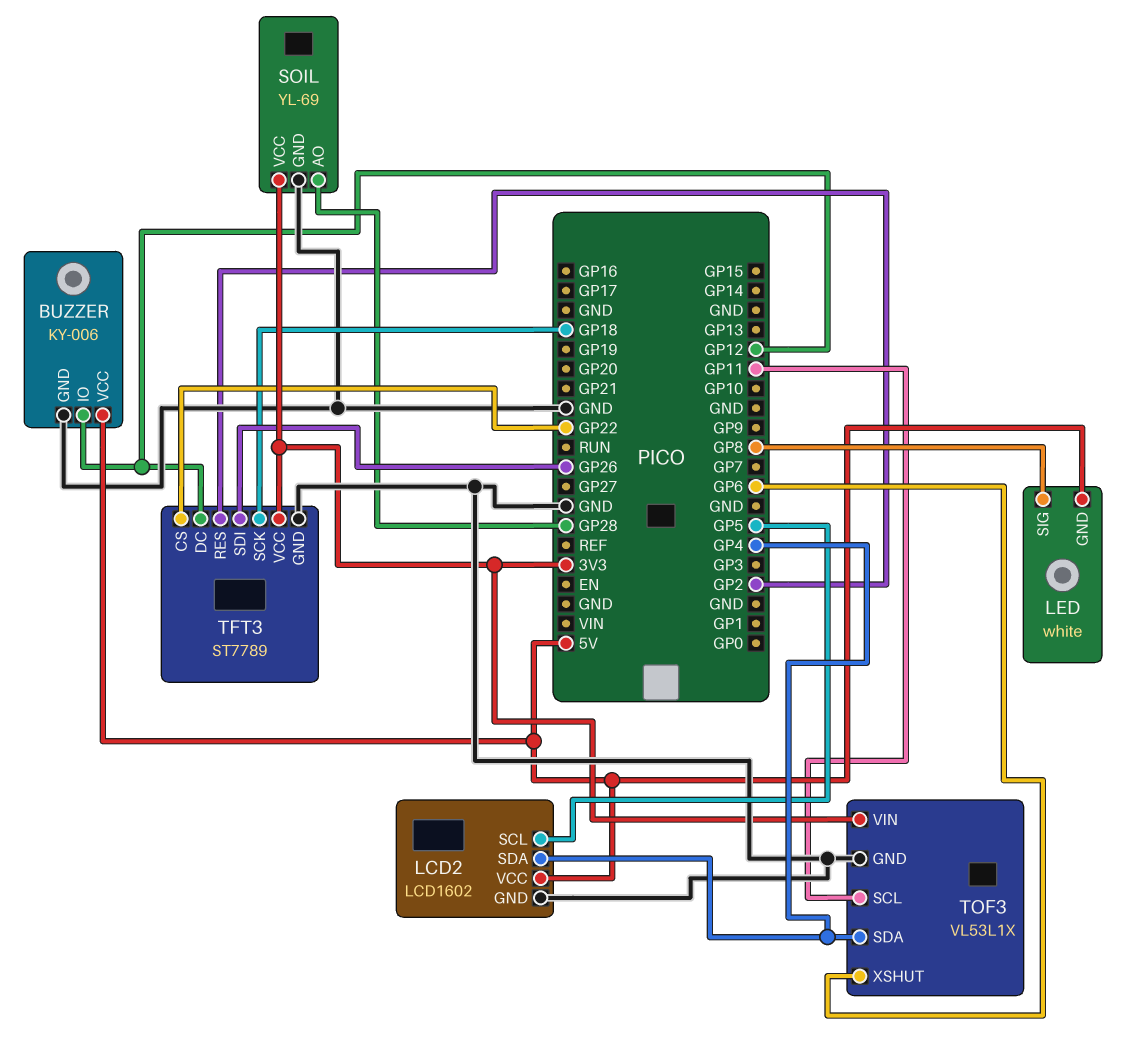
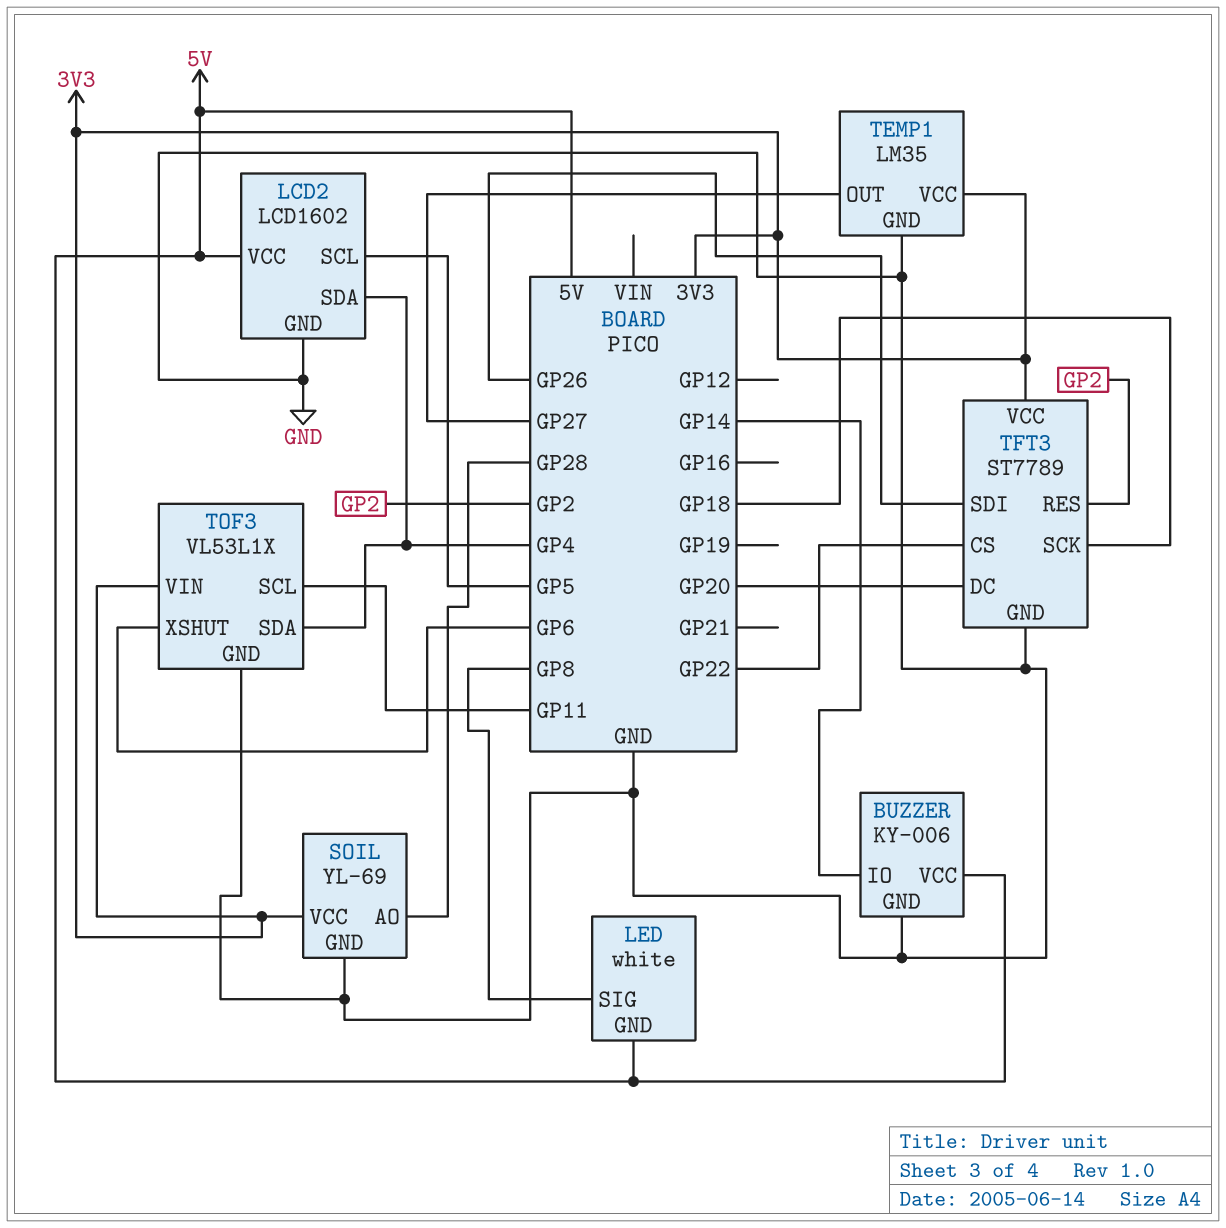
BUZZER pin IO: GP12 -> GP14
TEMP1: none -> LM35
TEMP1 pin GND: none -> GND
TEMP1 pin OUT: none -> GP27
TEMP1 pin VCC: none -> 3V3
TFT3 pin DC: GP12 -> GP20

